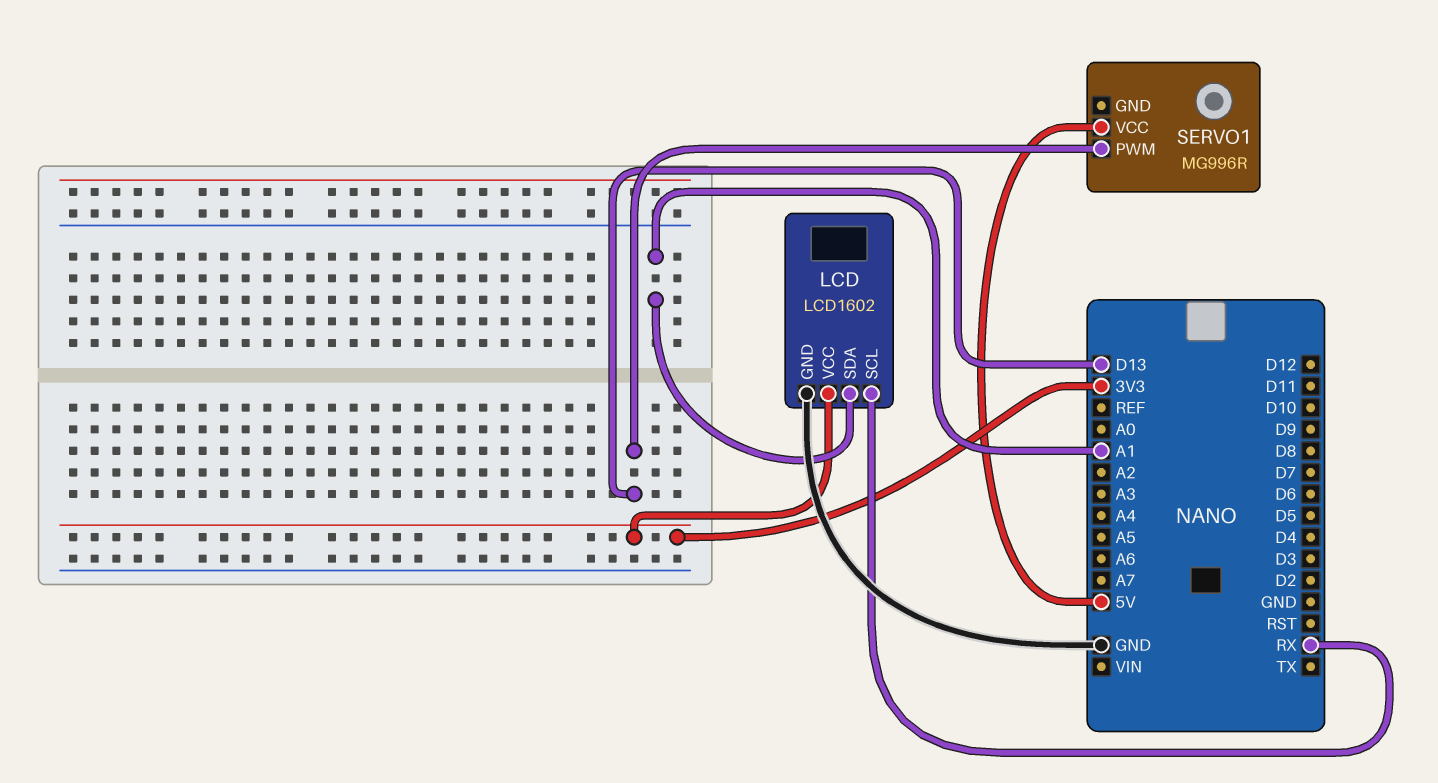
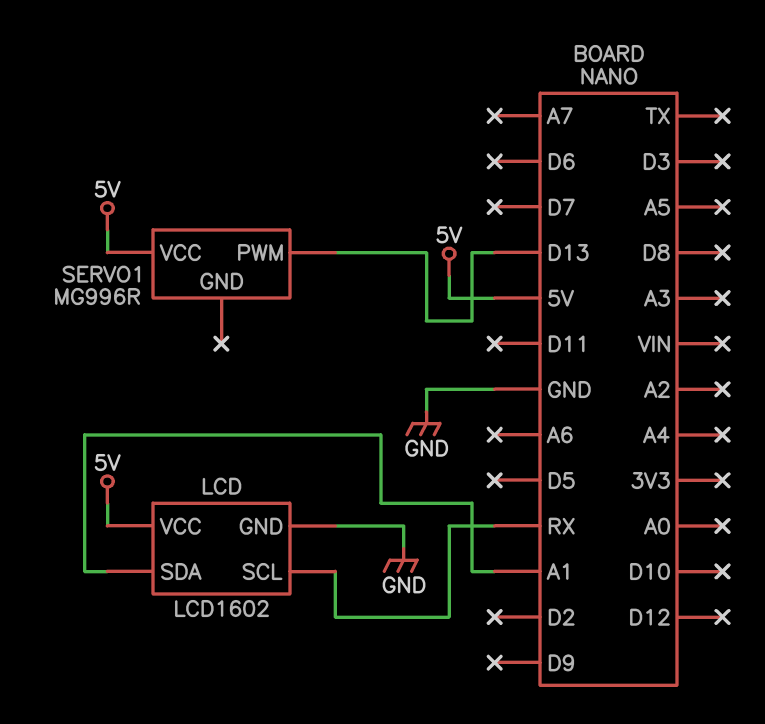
LCD pin VCC: 3V3 -> 5V

